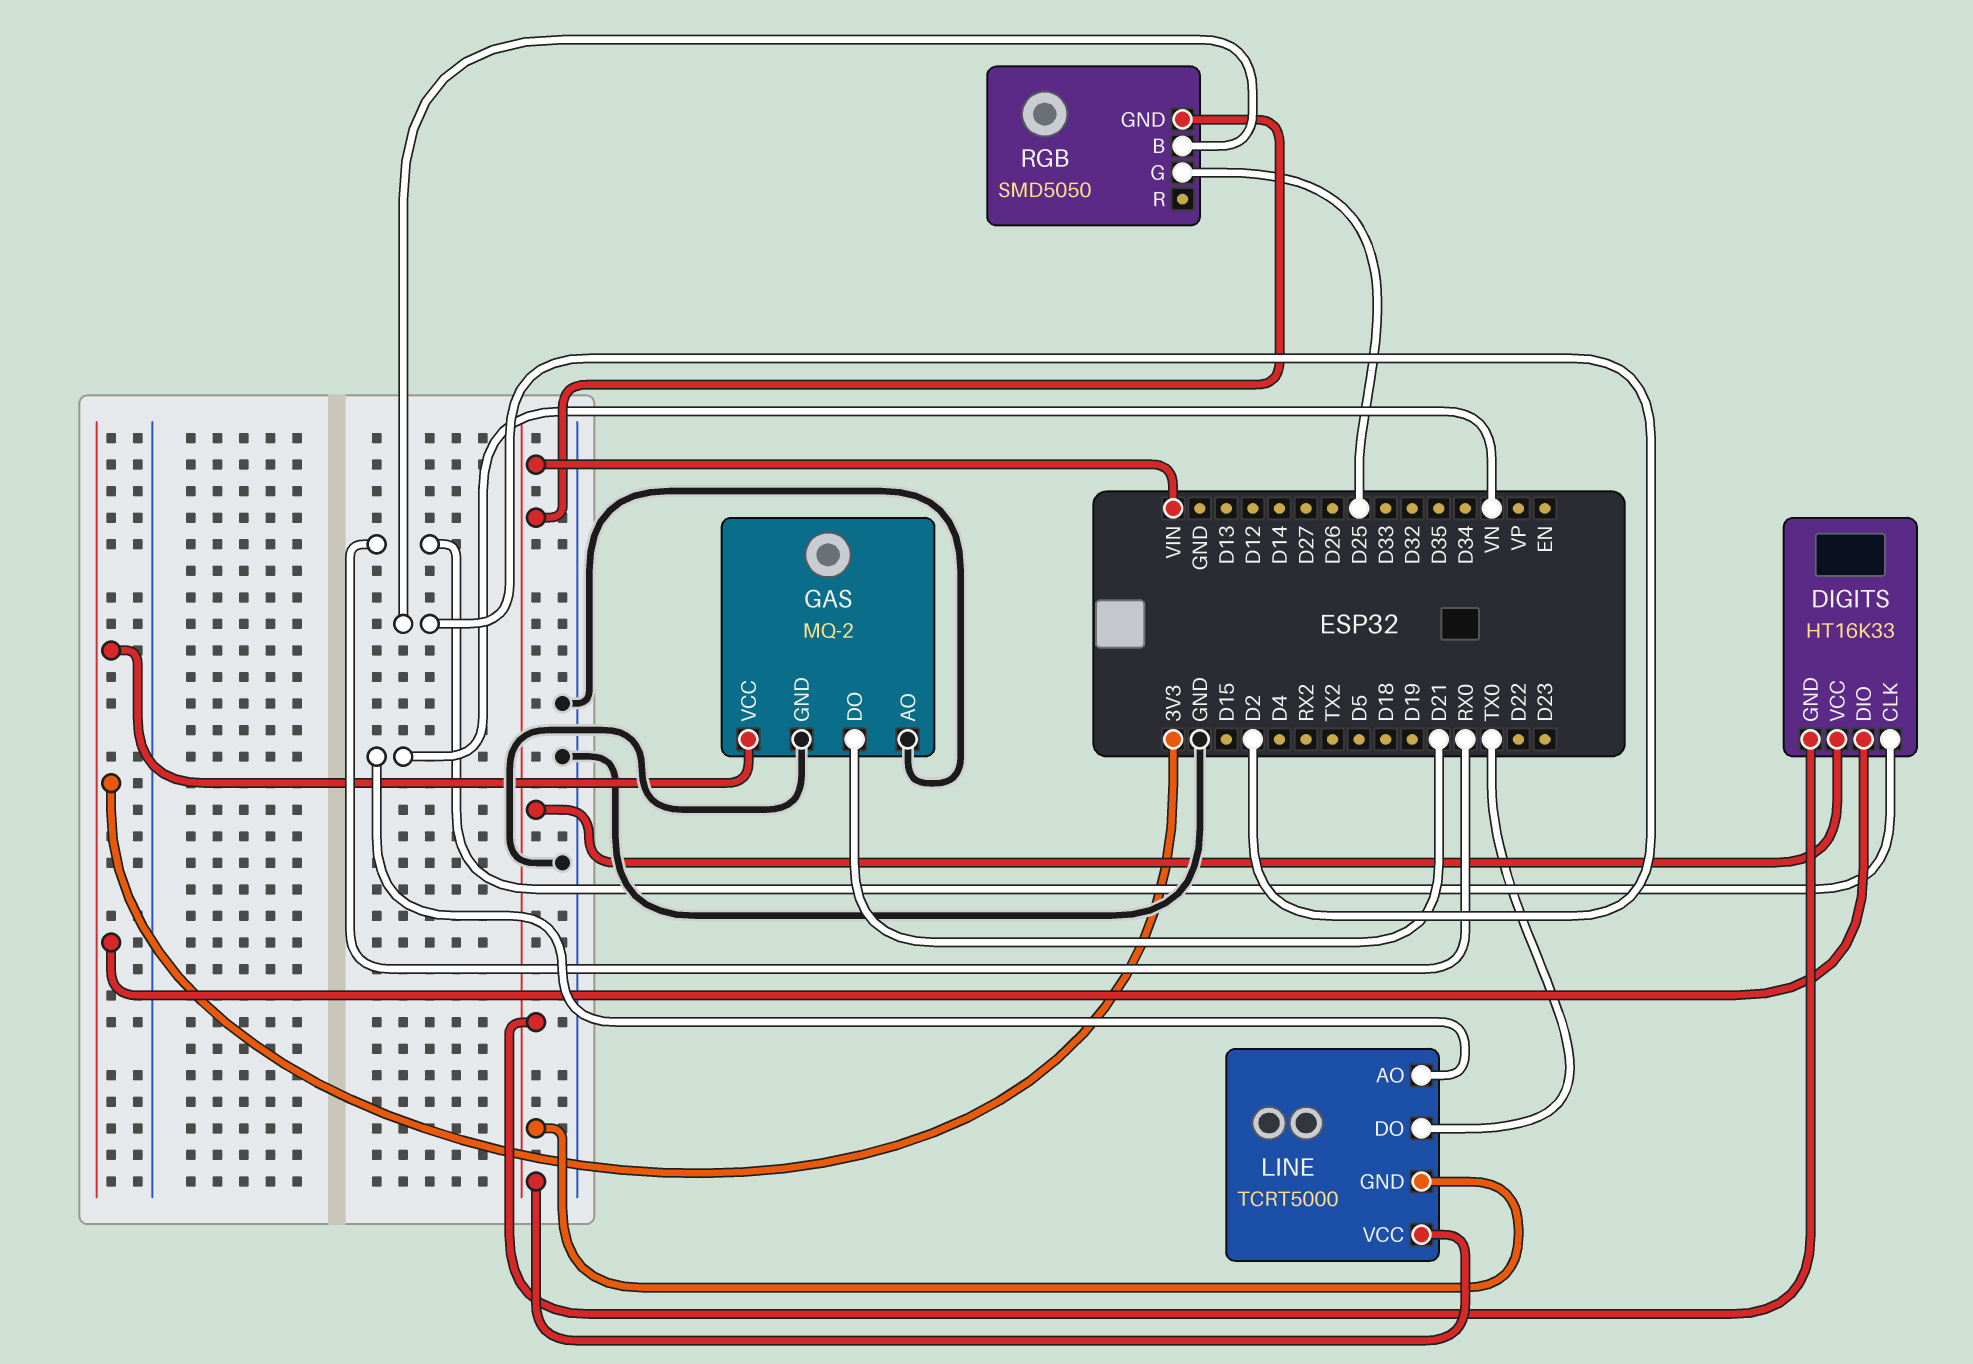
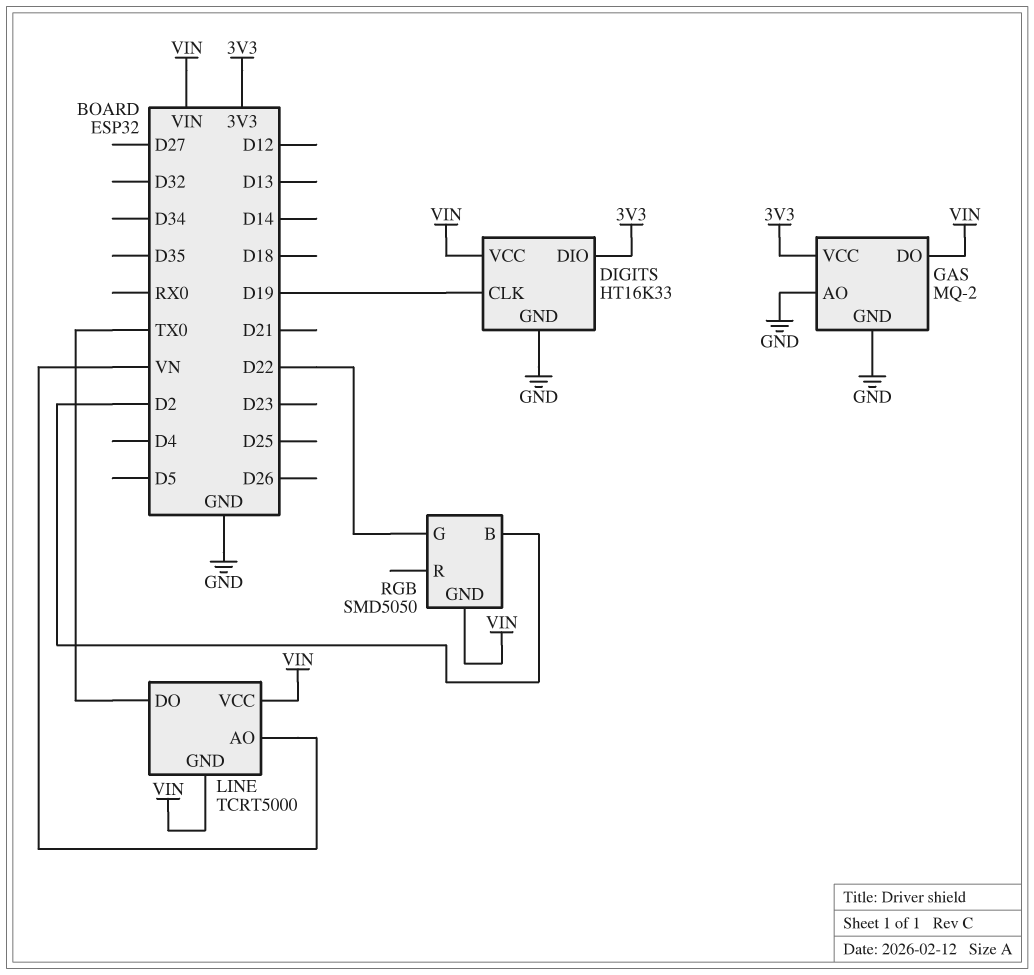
DIGITS pin CLK: RX0 -> D19
DIGITS pin GND: VIN -> GND
GAS pin DO: D21 -> VIN
RGB pin G: D25 -> D22

